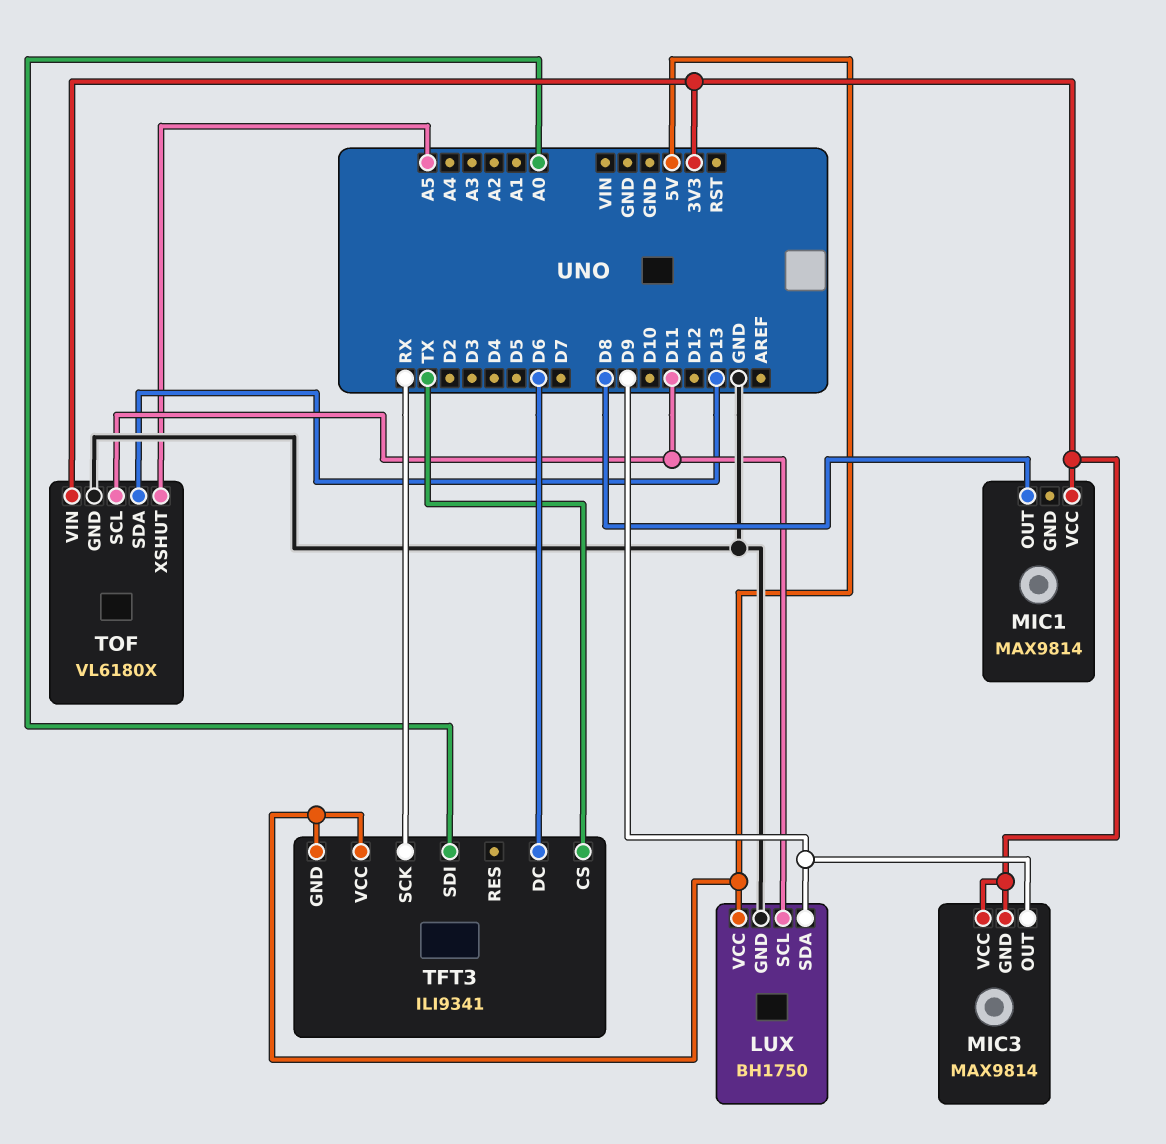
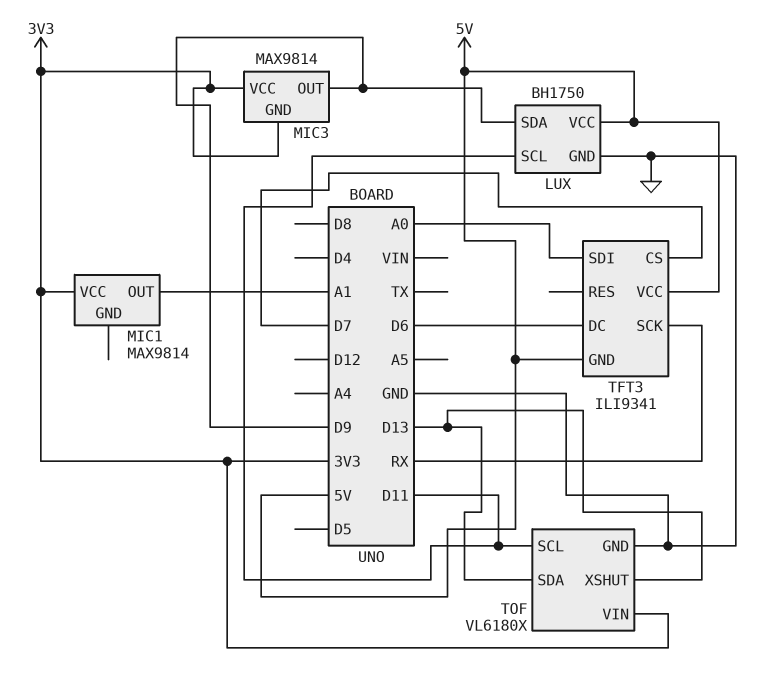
MIC1 pin OUT: D8 -> A1
TFT3 pin CS: TX -> D7
TOF pin XSHUT: A5 -> D13

